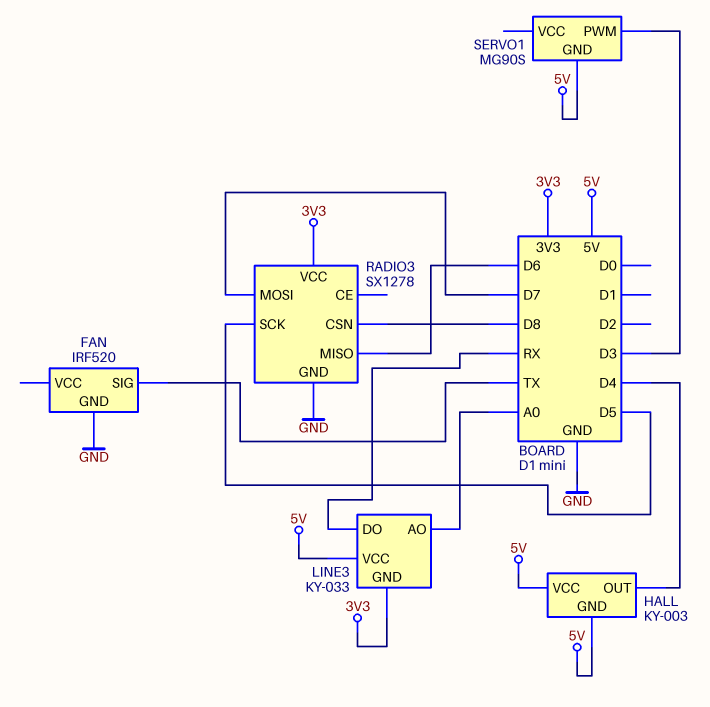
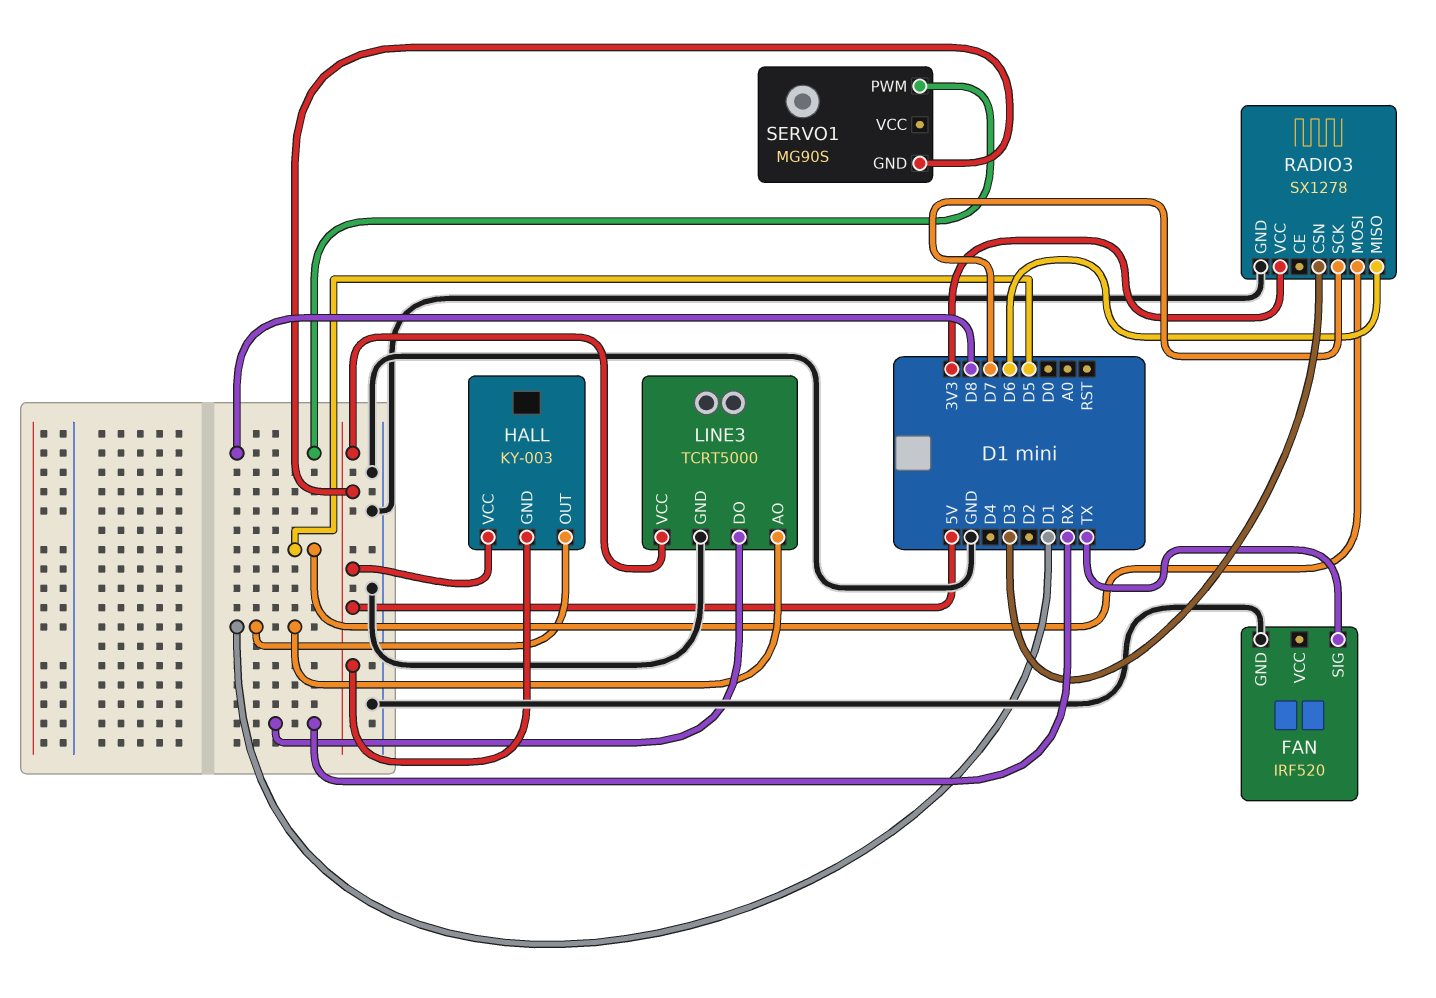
HALL pin OUT: D4 -> D1
LINE3: KY-033 -> TCRT5000
LINE3 pin AO: A0 -> D1
LINE3 pin GND: 3V3 -> GND
RADIO3 pin CSN: D8 -> D3
RADIO3 pin MOSI: D7 -> D5
RADIO3 pin SCK: D5 -> D7
SERVO1 pin PWM: D3 -> D8

